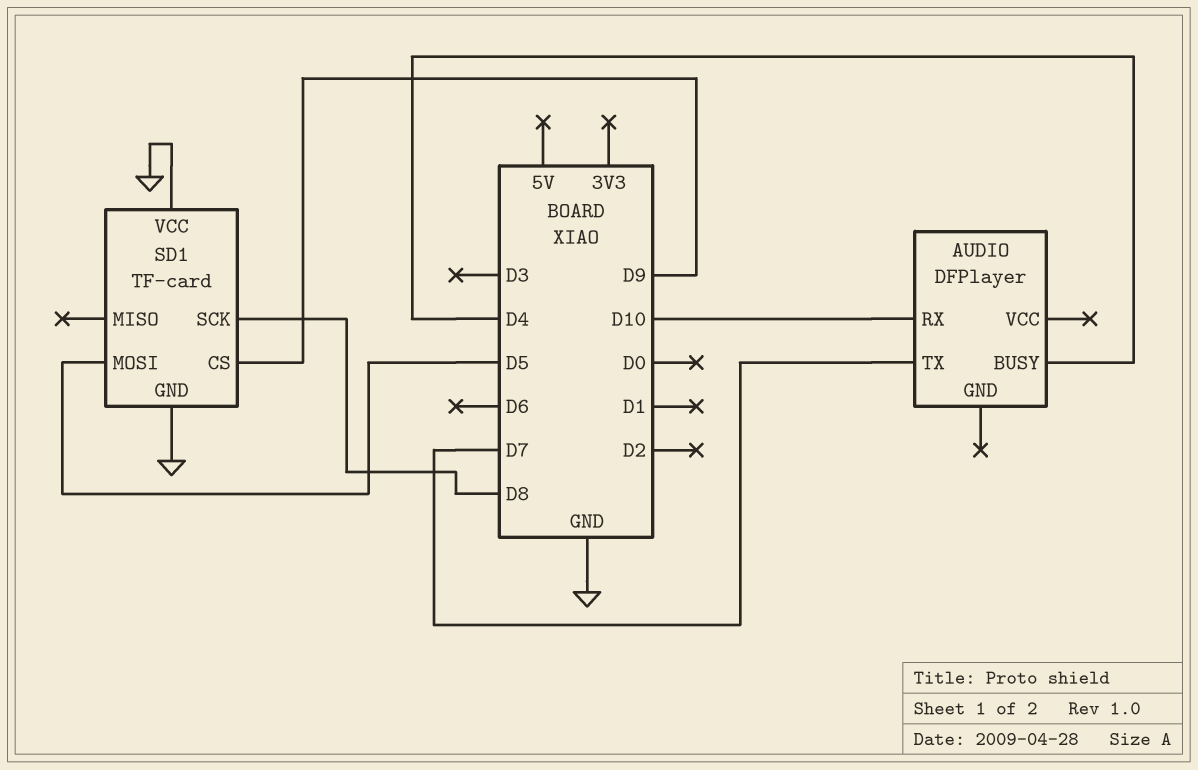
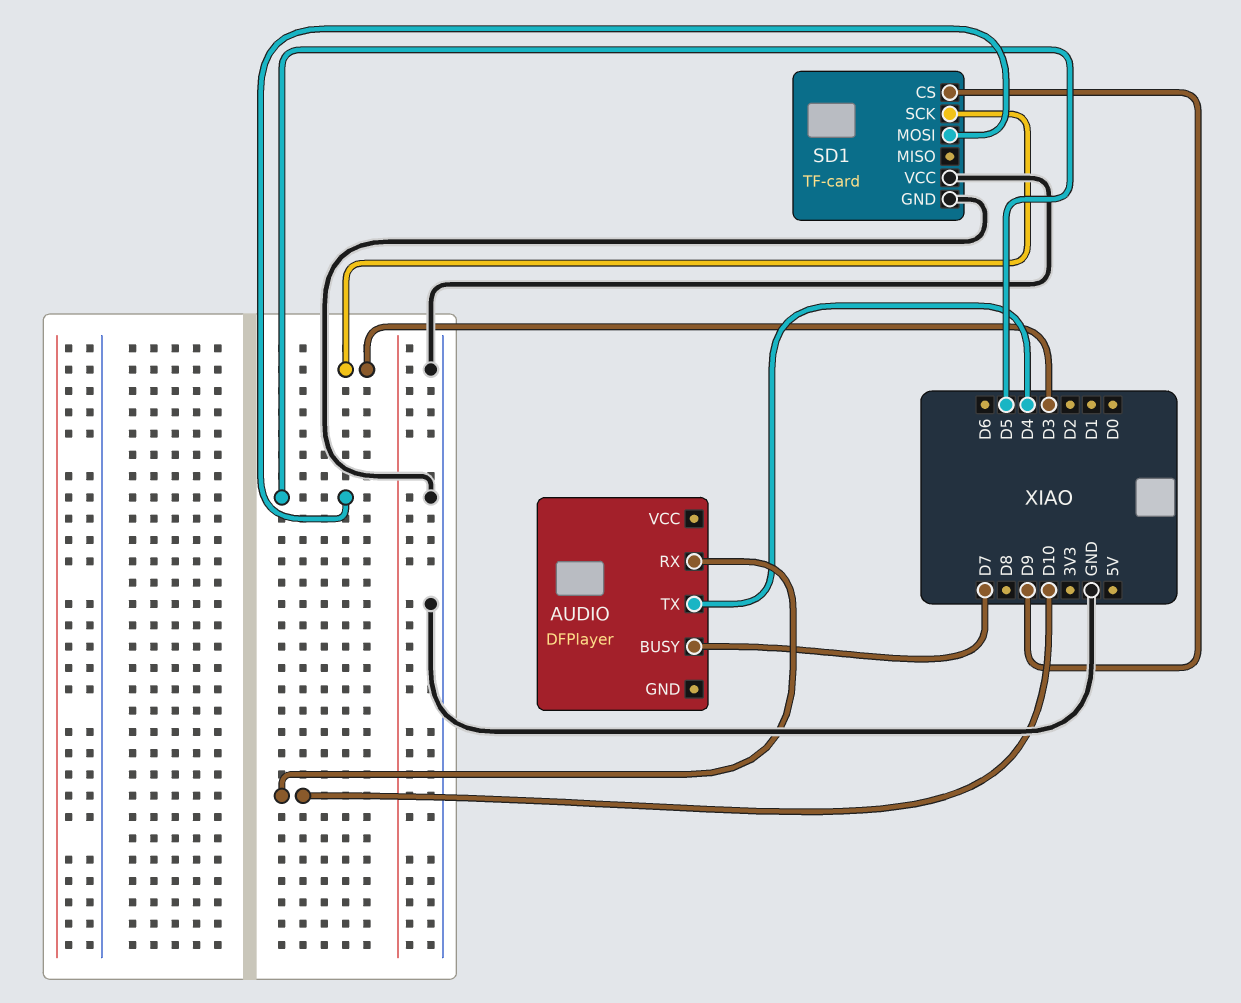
AUDIO pin BUSY: D4 -> D7
AUDIO pin TX: D7 -> D4
SD1 pin SCK: D8 -> D3

